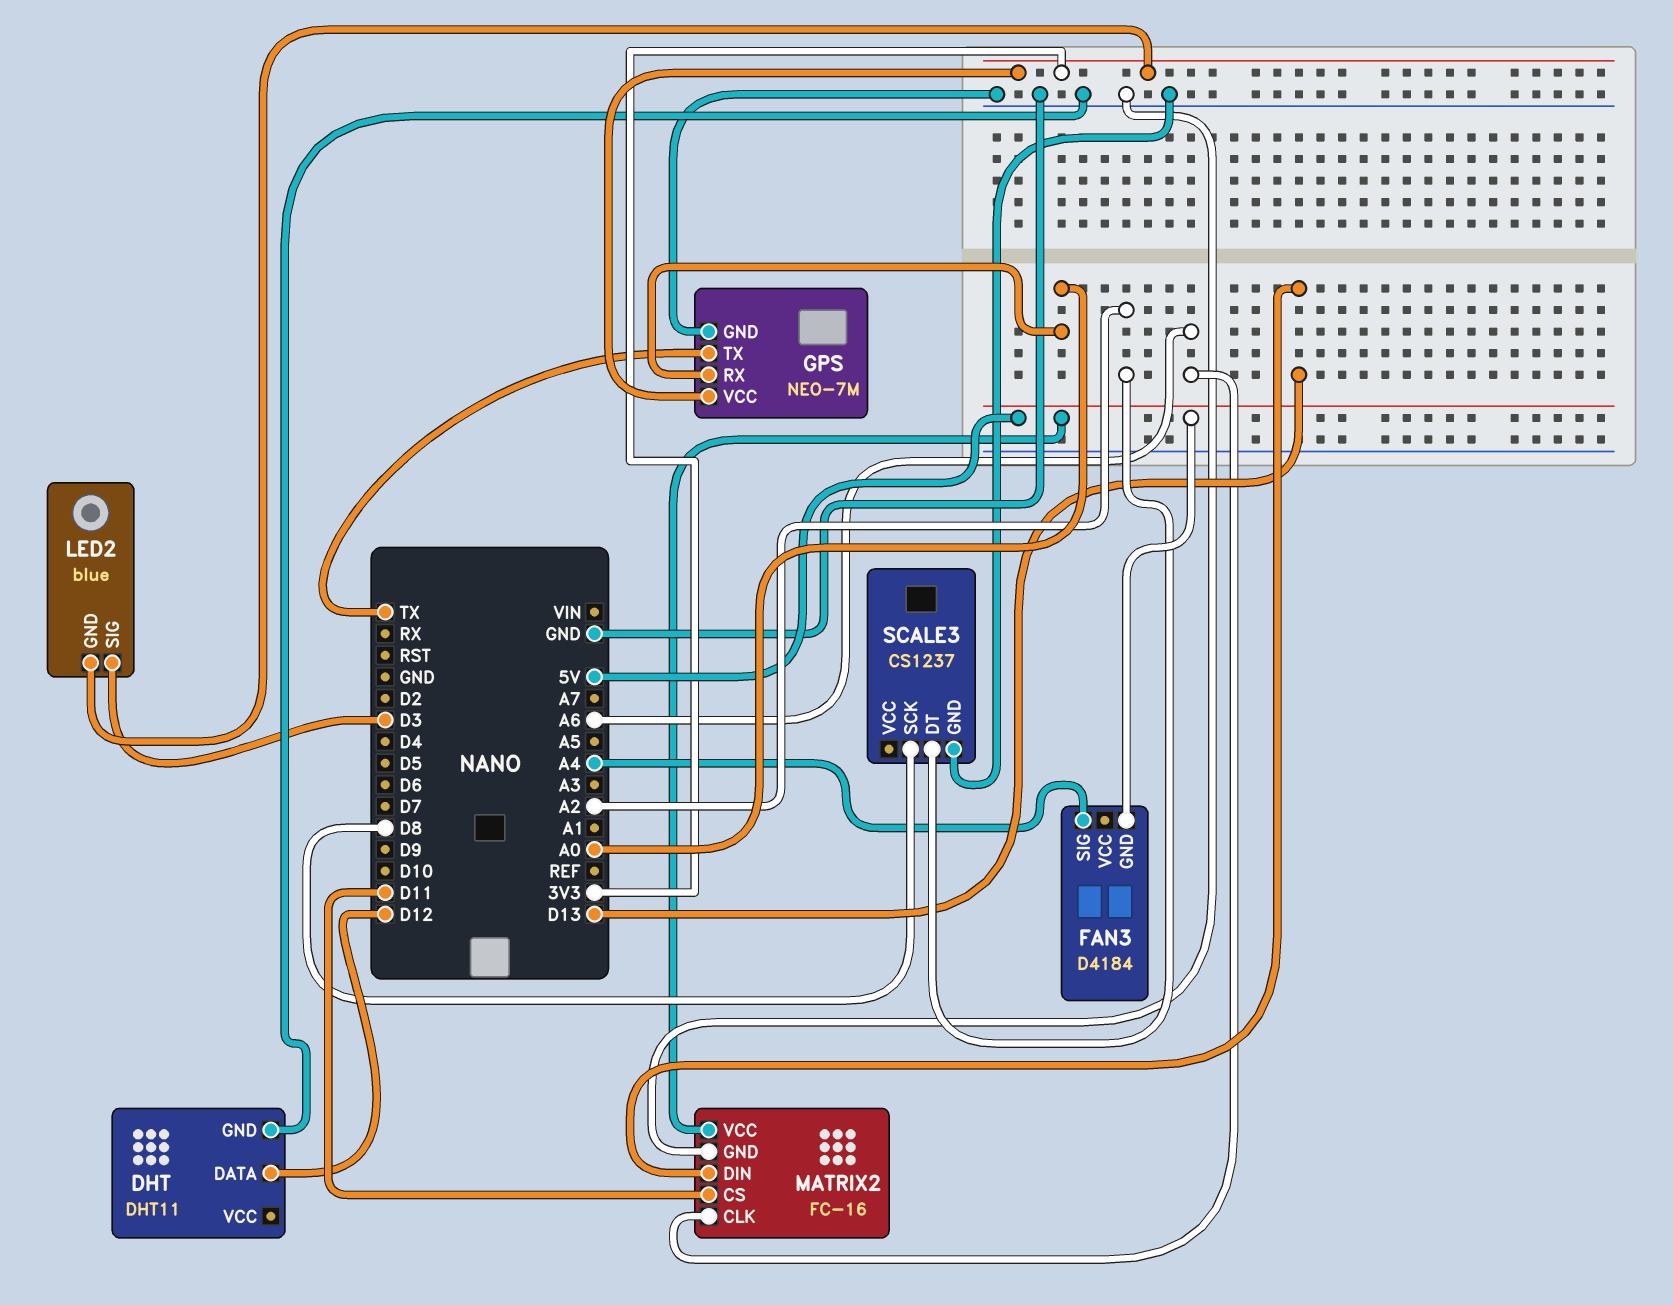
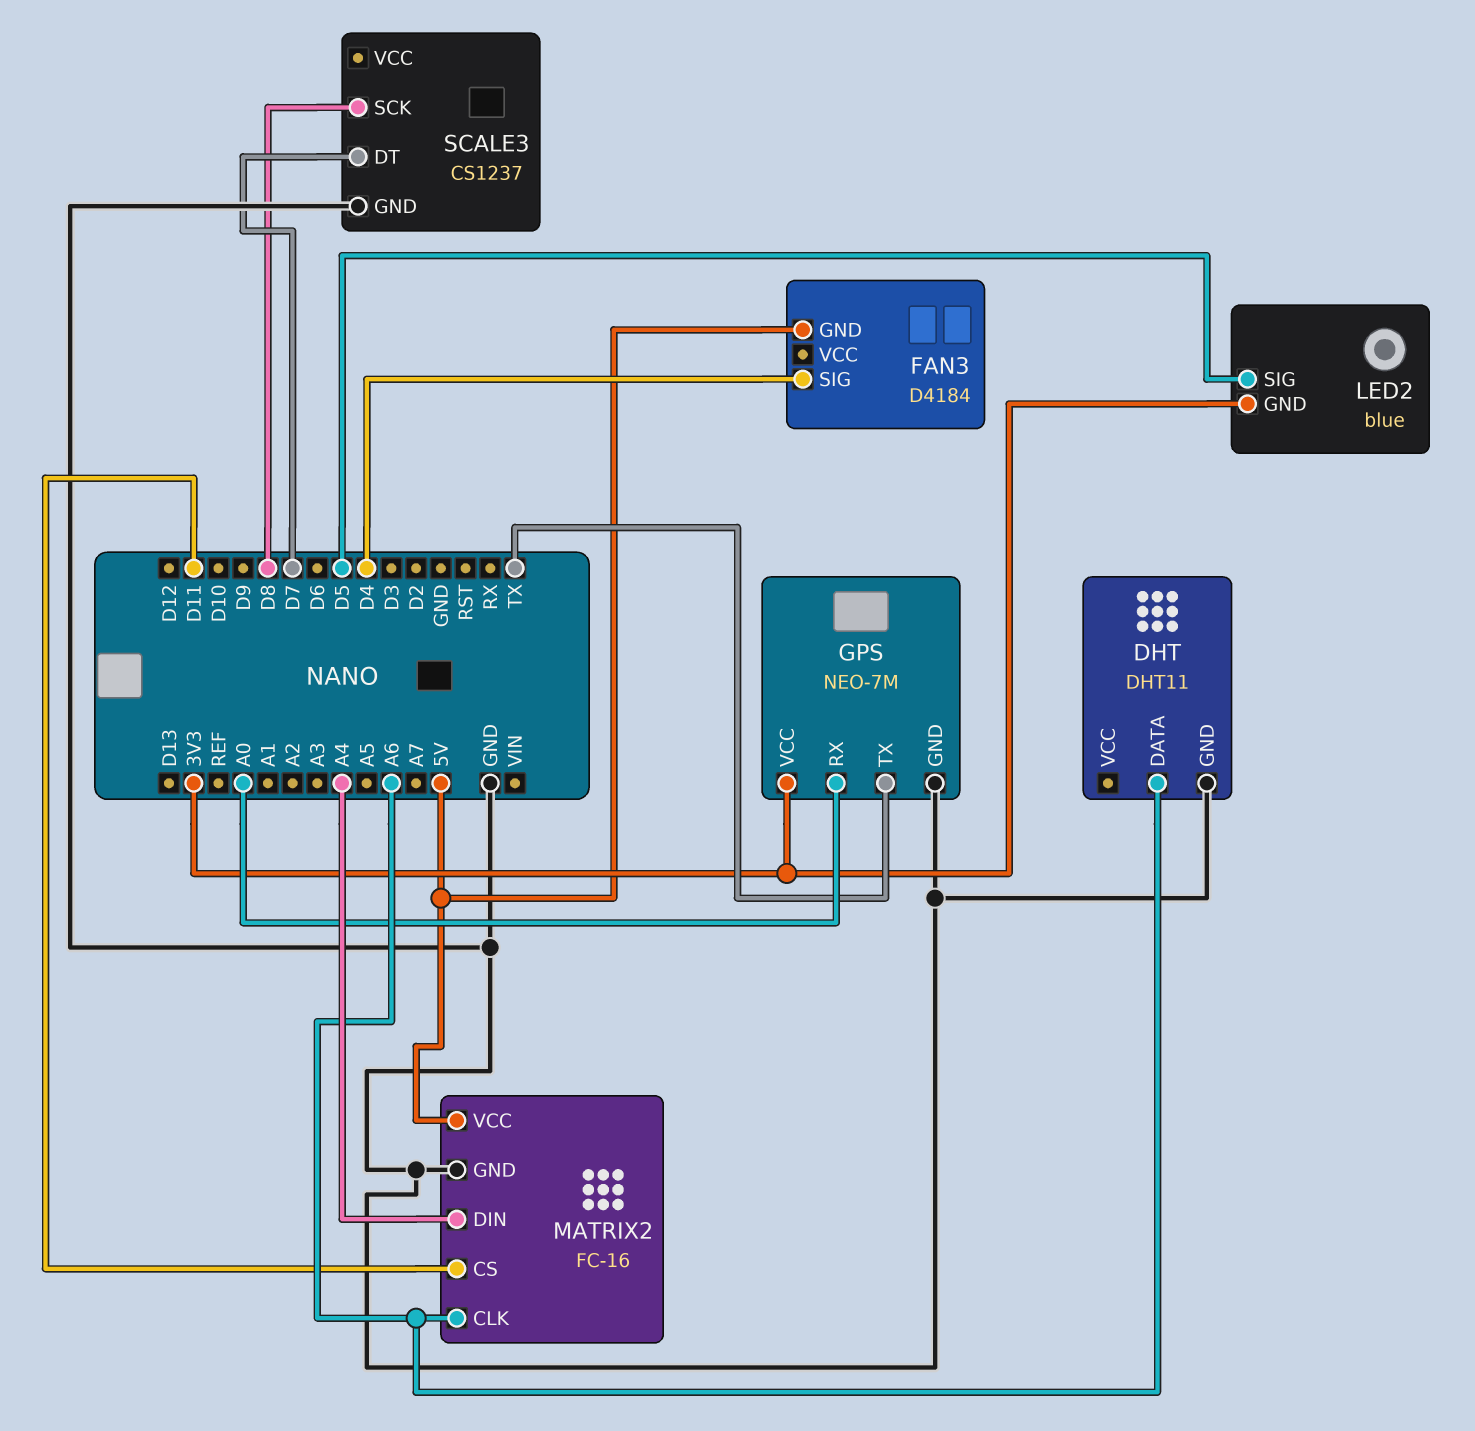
DHT pin DATA: D12 -> A6
FAN3 pin SIG: A4 -> D4
LED2 pin SIG: D3 -> D5
MATRIX2 pin DIN: D13 -> A4
SCALE3 pin DT: A2 -> D7

